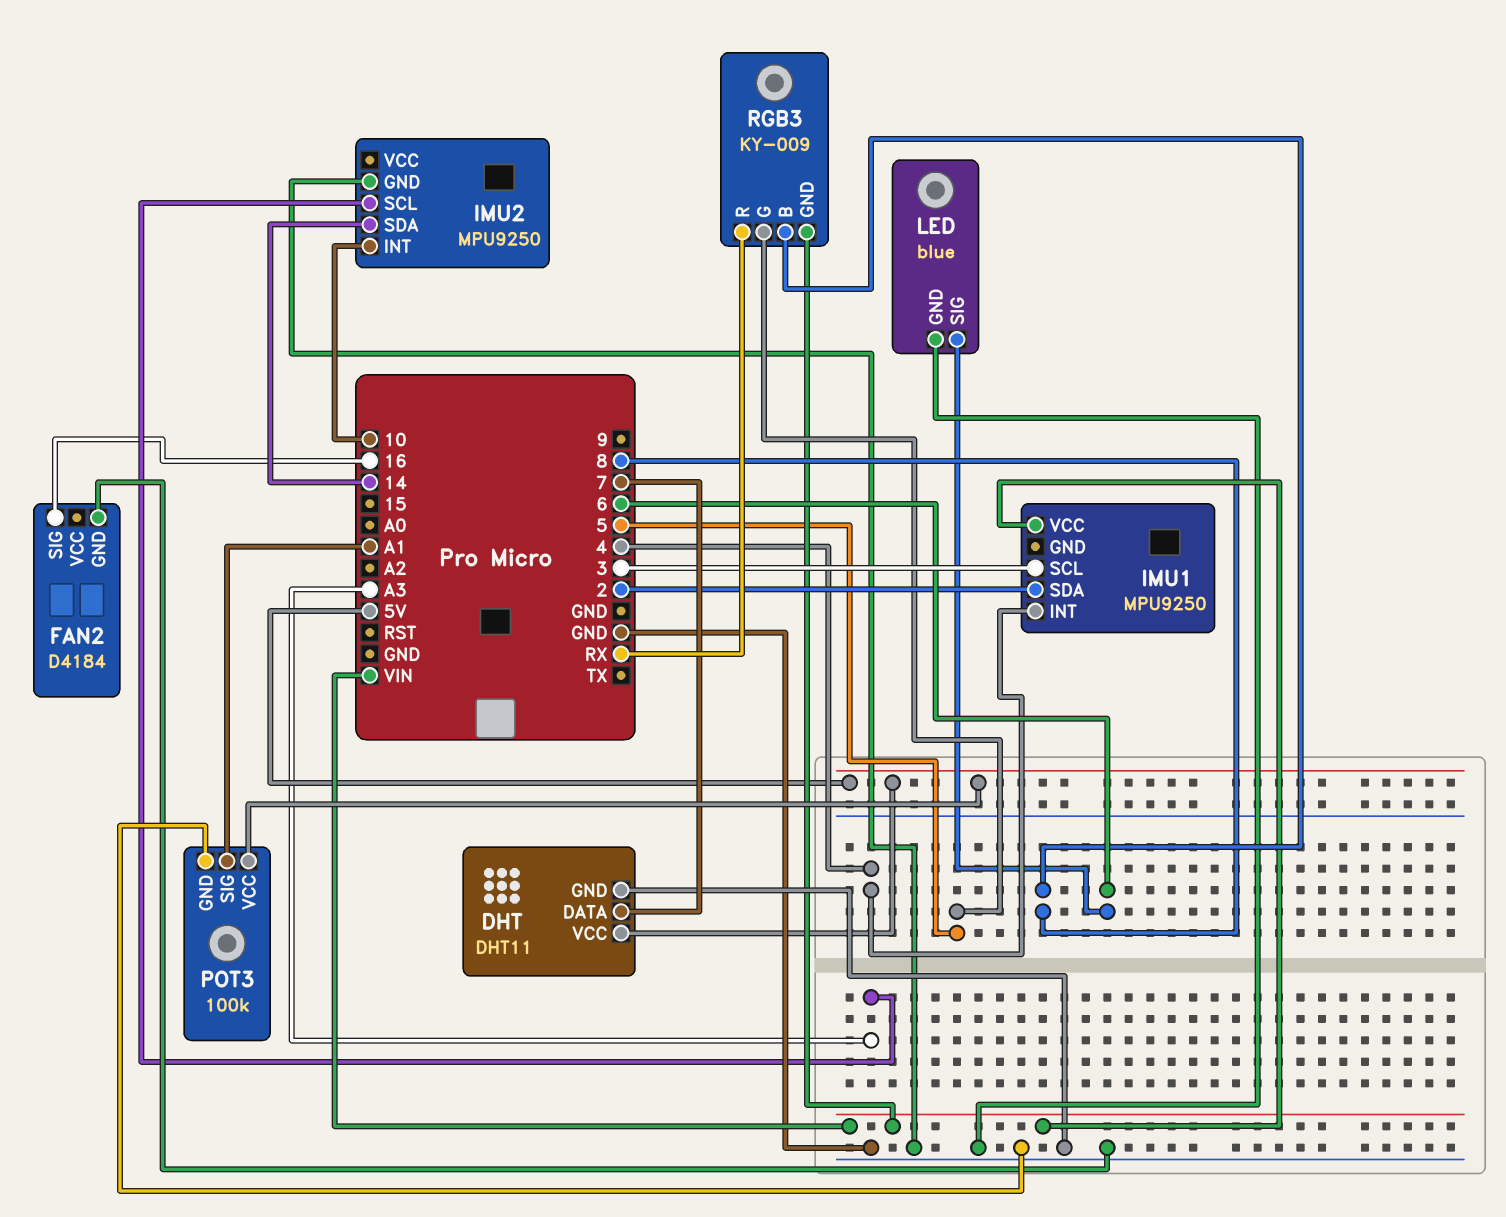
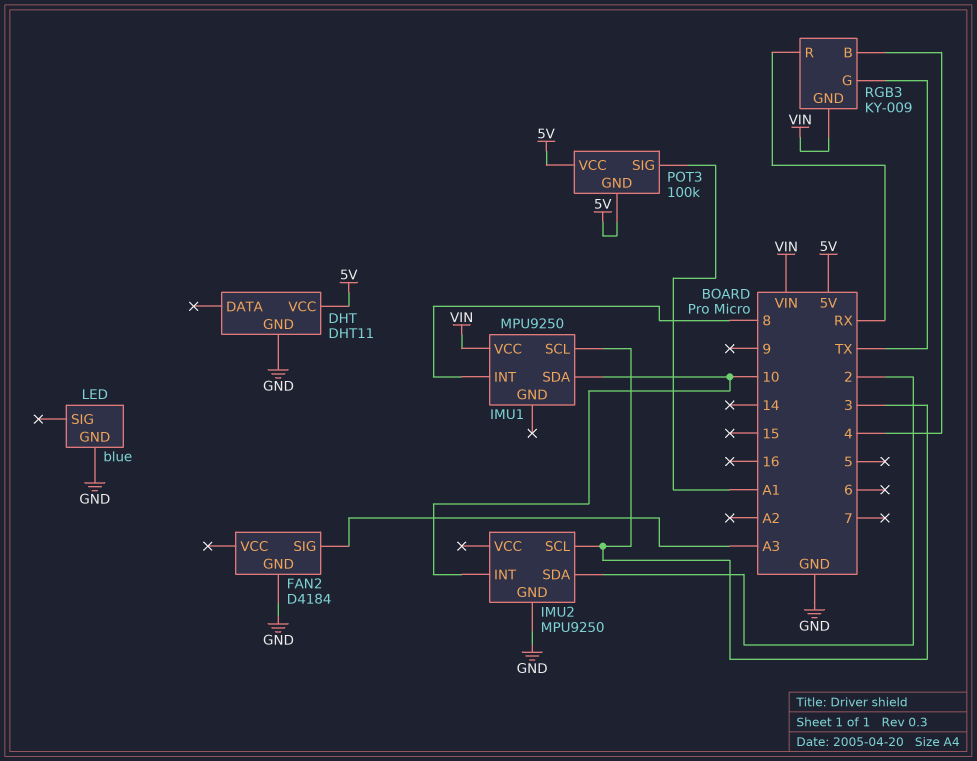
DHT pin DATA: 7 -> none
FAN2 pin SIG: 16 -> A3
IMU1 pin INT: 4 -> 8
IMU1 pin SDA: 2 -> 10
IMU2 pin SCL: A3 -> 3
IMU2 pin SDA: 14 -> 2
LED pin SIG: 6 -> none
POT3 pin GND: GND -> 5V
RGB3 pin B: 8 -> 4
RGB3 pin G: 5 -> TX

